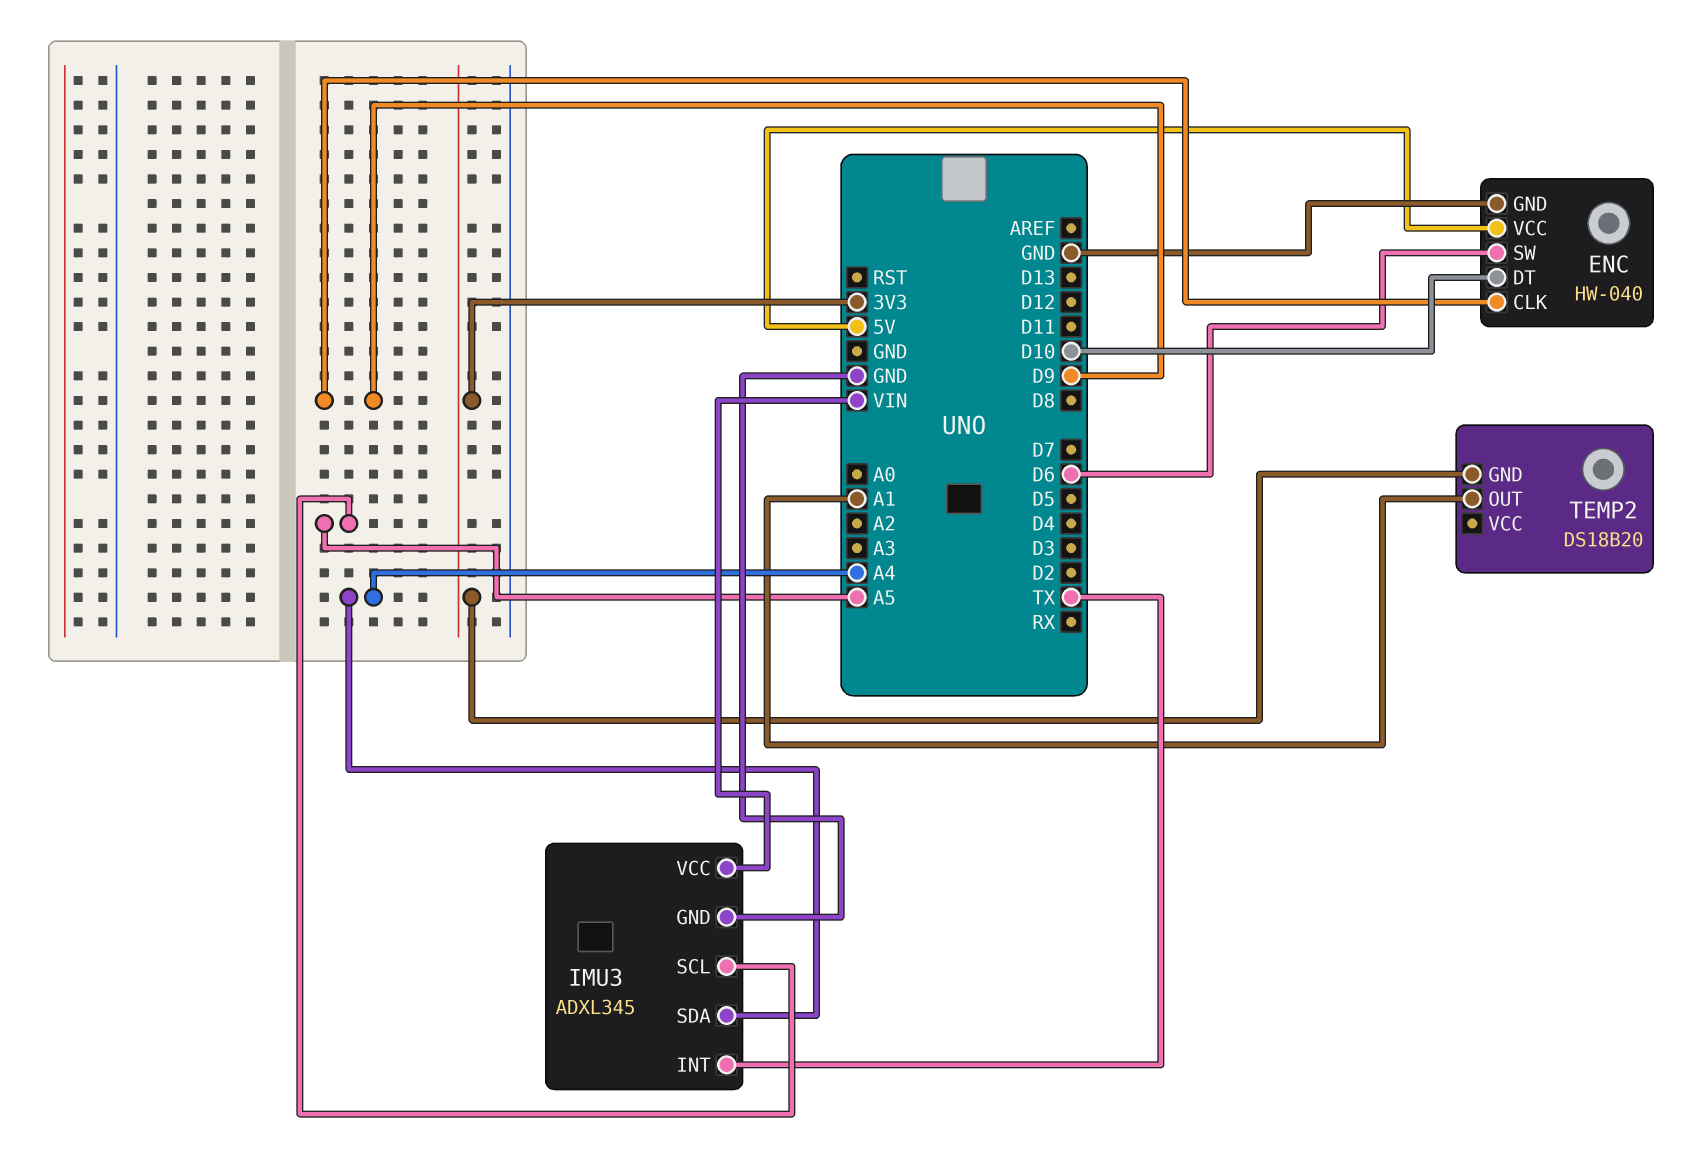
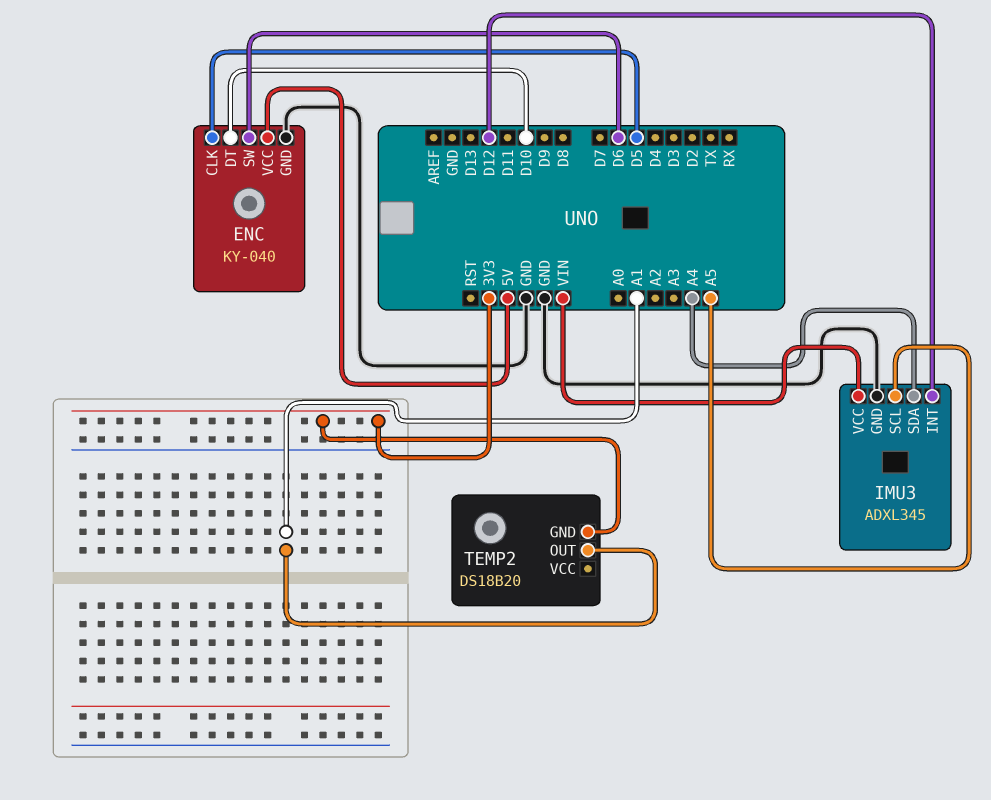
ENC: HW-040 -> KY-040
ENC pin CLK: D9 -> D5
IMU3 pin INT: TX -> D12

